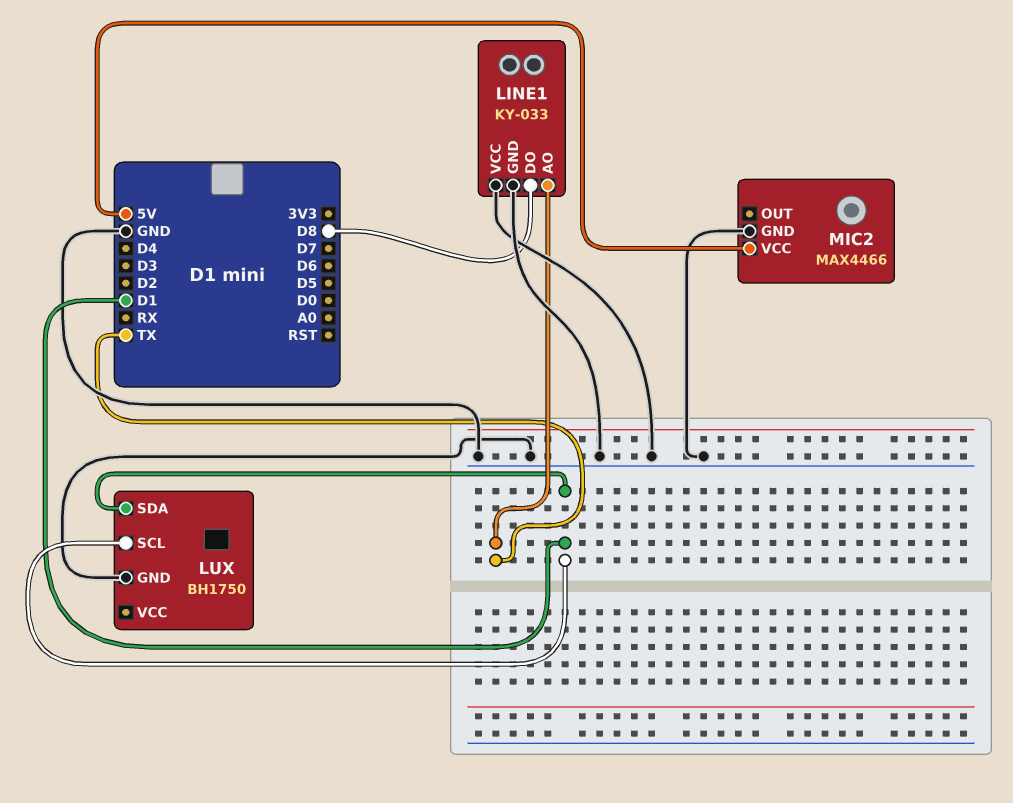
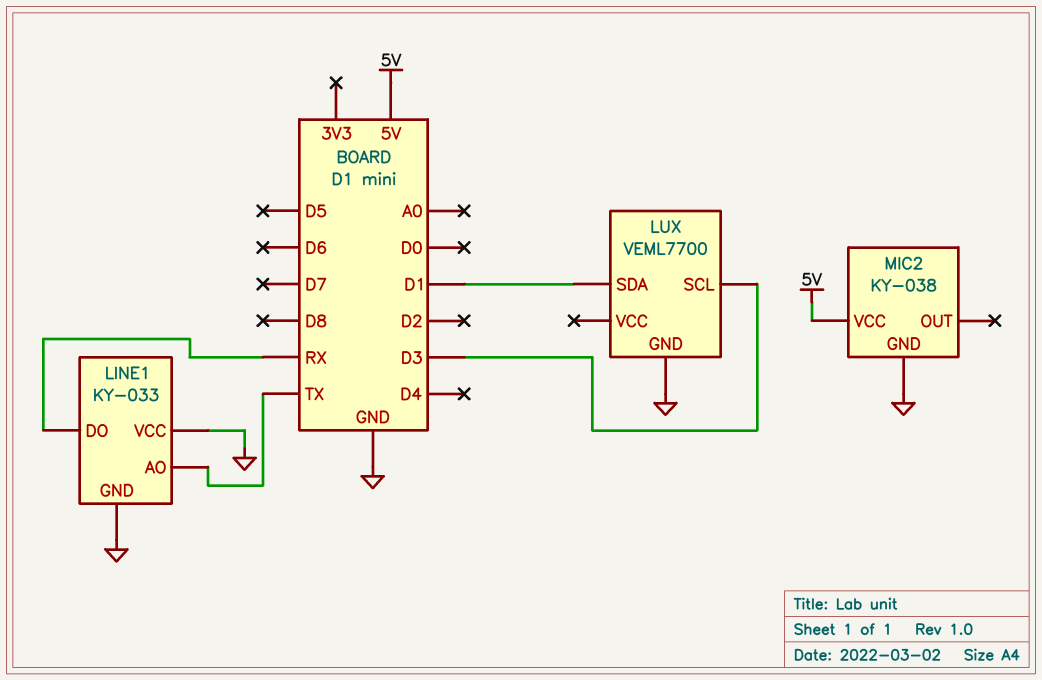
LINE1 pin DO: D8 -> RX
LUX: BH1750 -> VEML7700
LUX pin SCL: D1 -> D3
MIC2: MAX4466 -> KY-038

